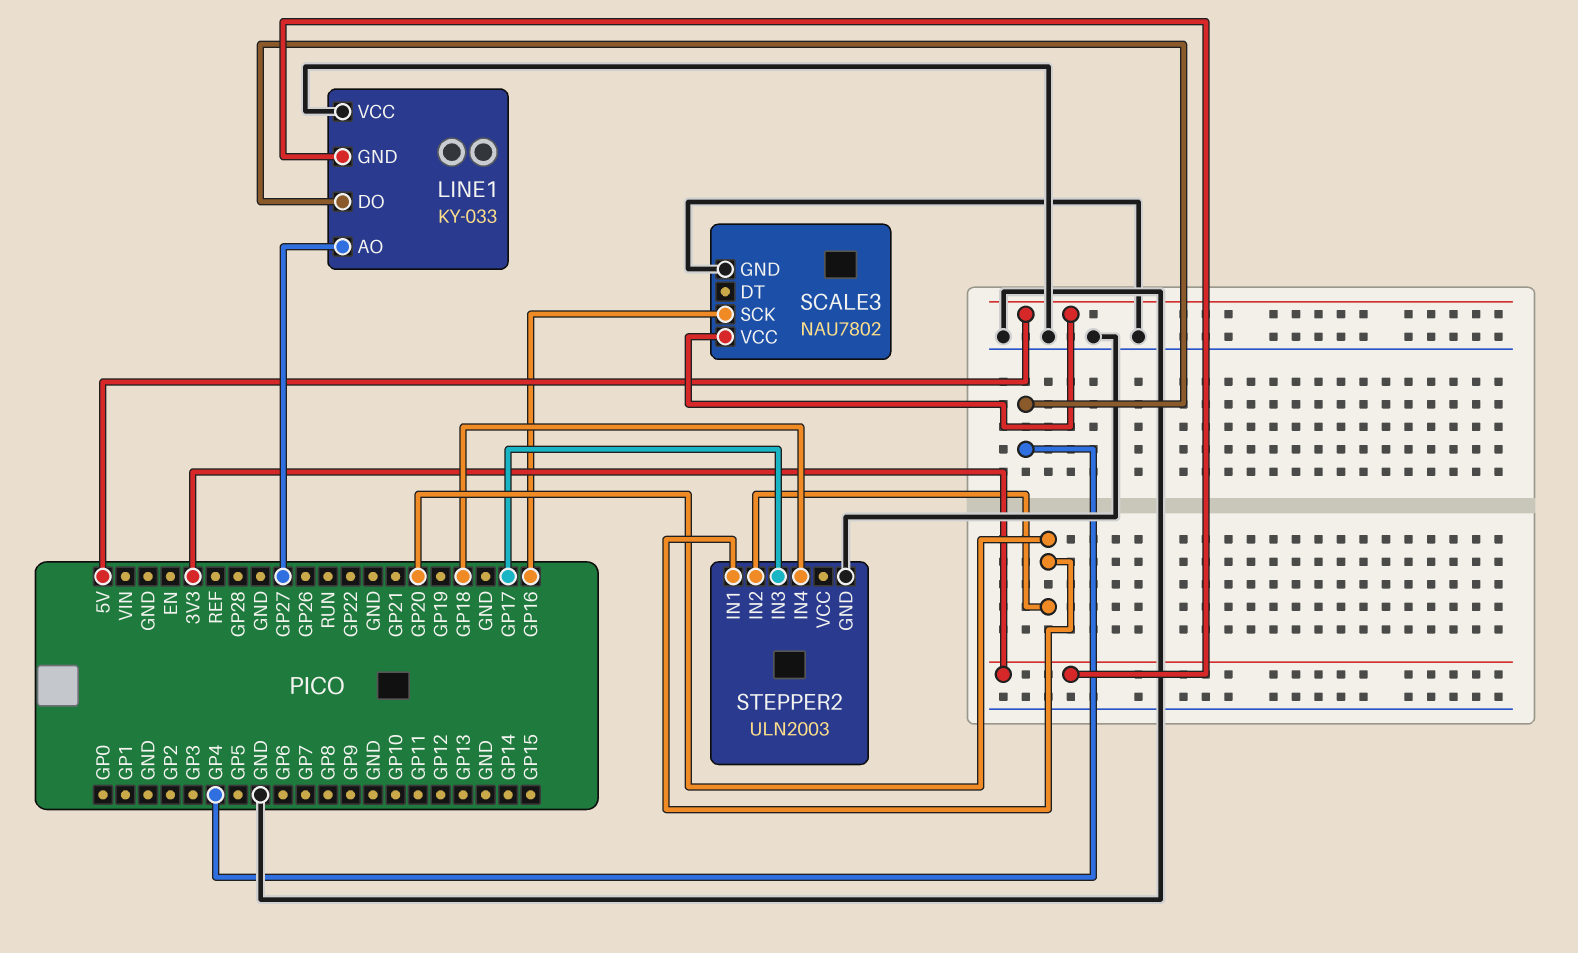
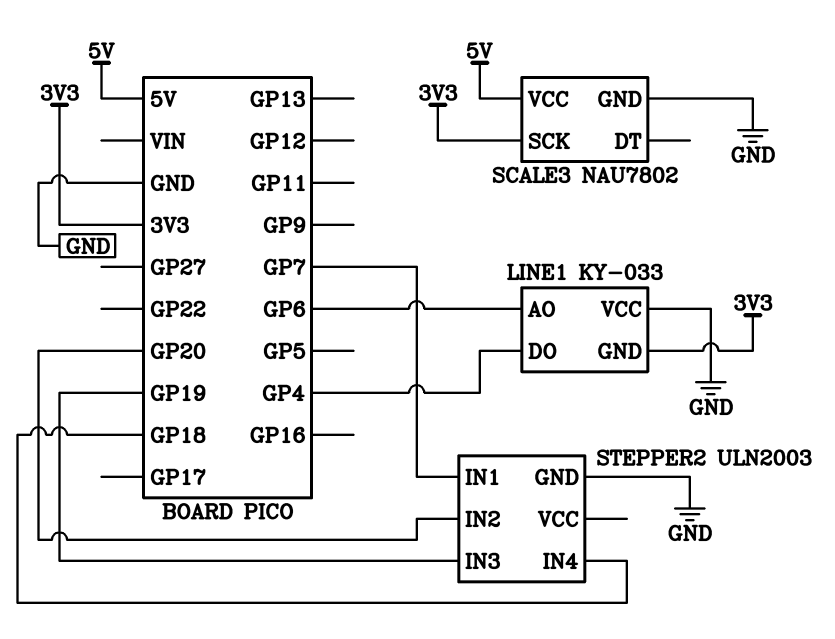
LINE1 pin AO: GP27 -> GP6
SCALE3 pin SCK: GP16 -> 3V3
STEPPER2 pin IN1: GP20 -> GP7
STEPPER2 pin IN3: GP17 -> GP19

